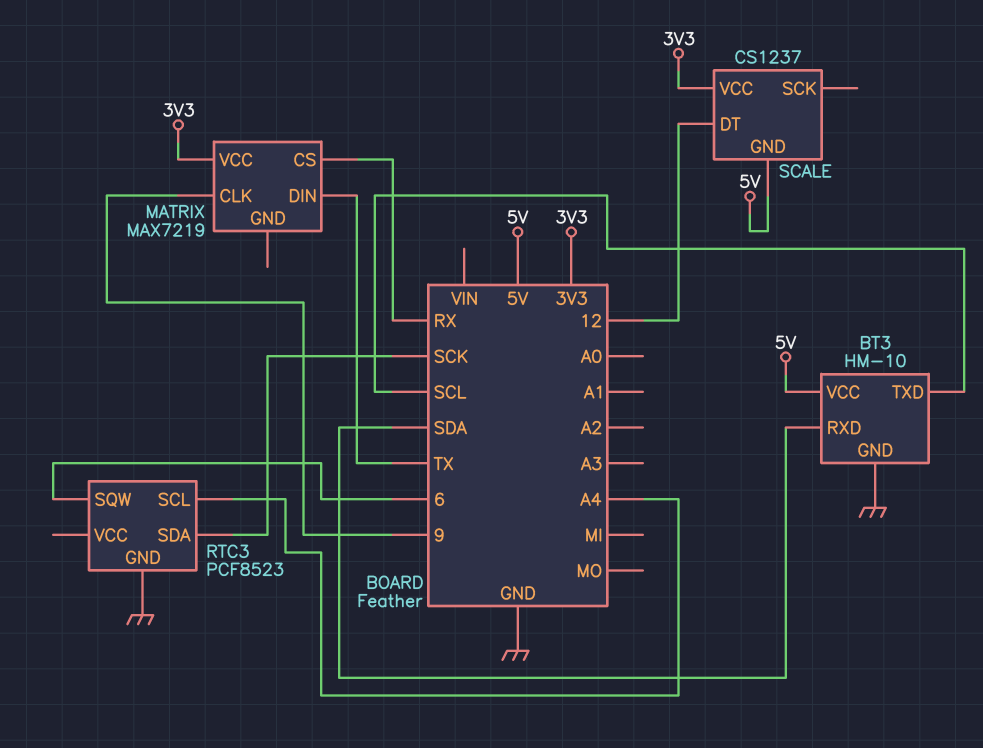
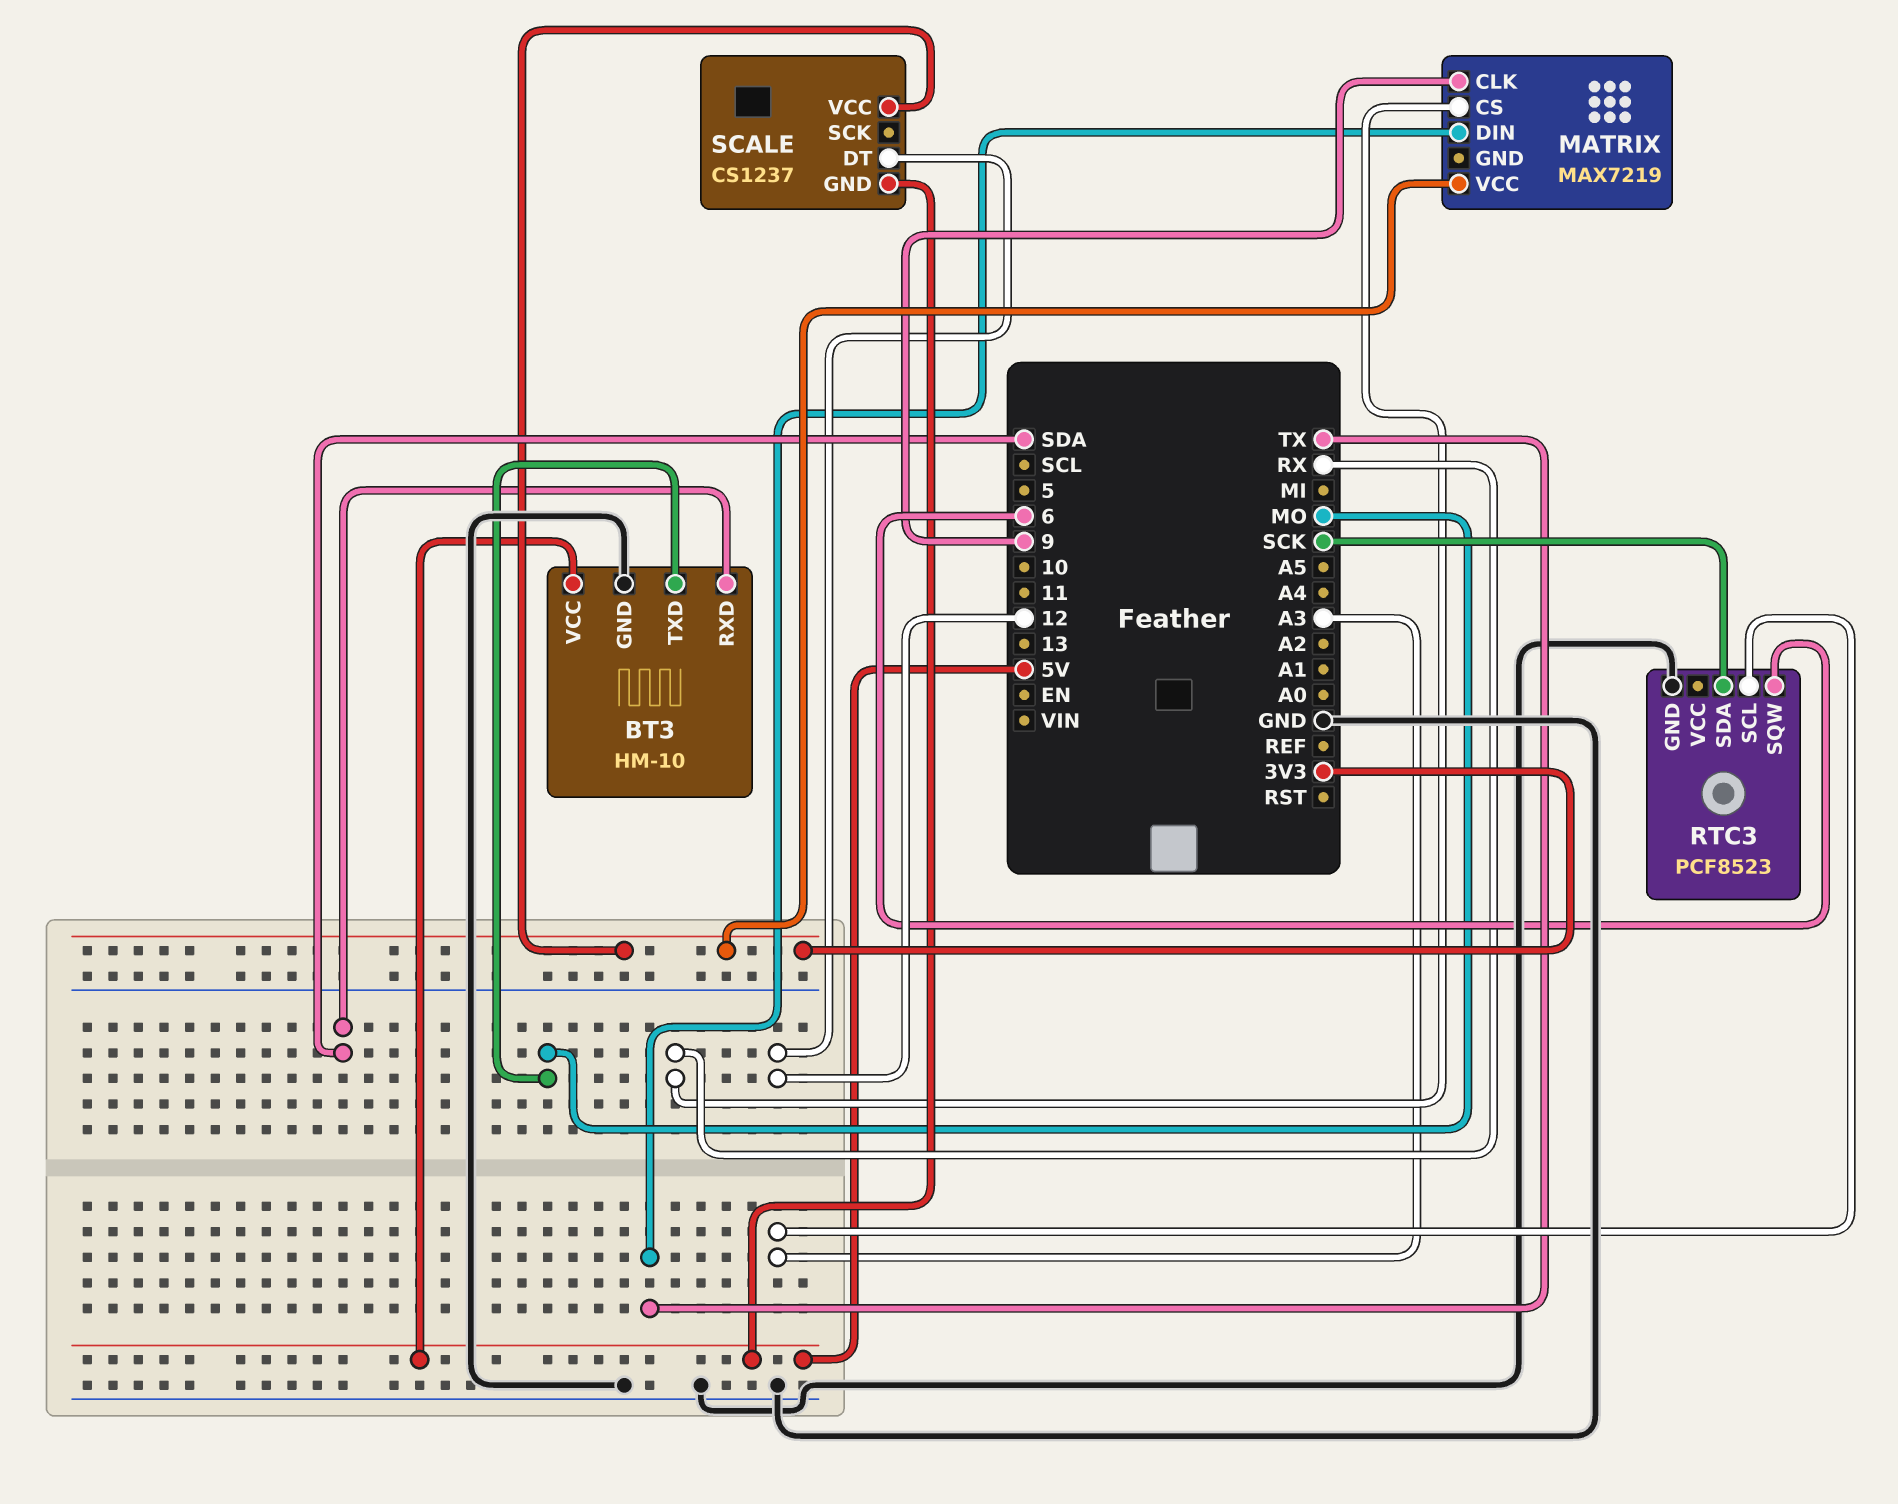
BT3 pin TXD: SCL -> MO
RTC3 pin SCL: A4 -> A3

